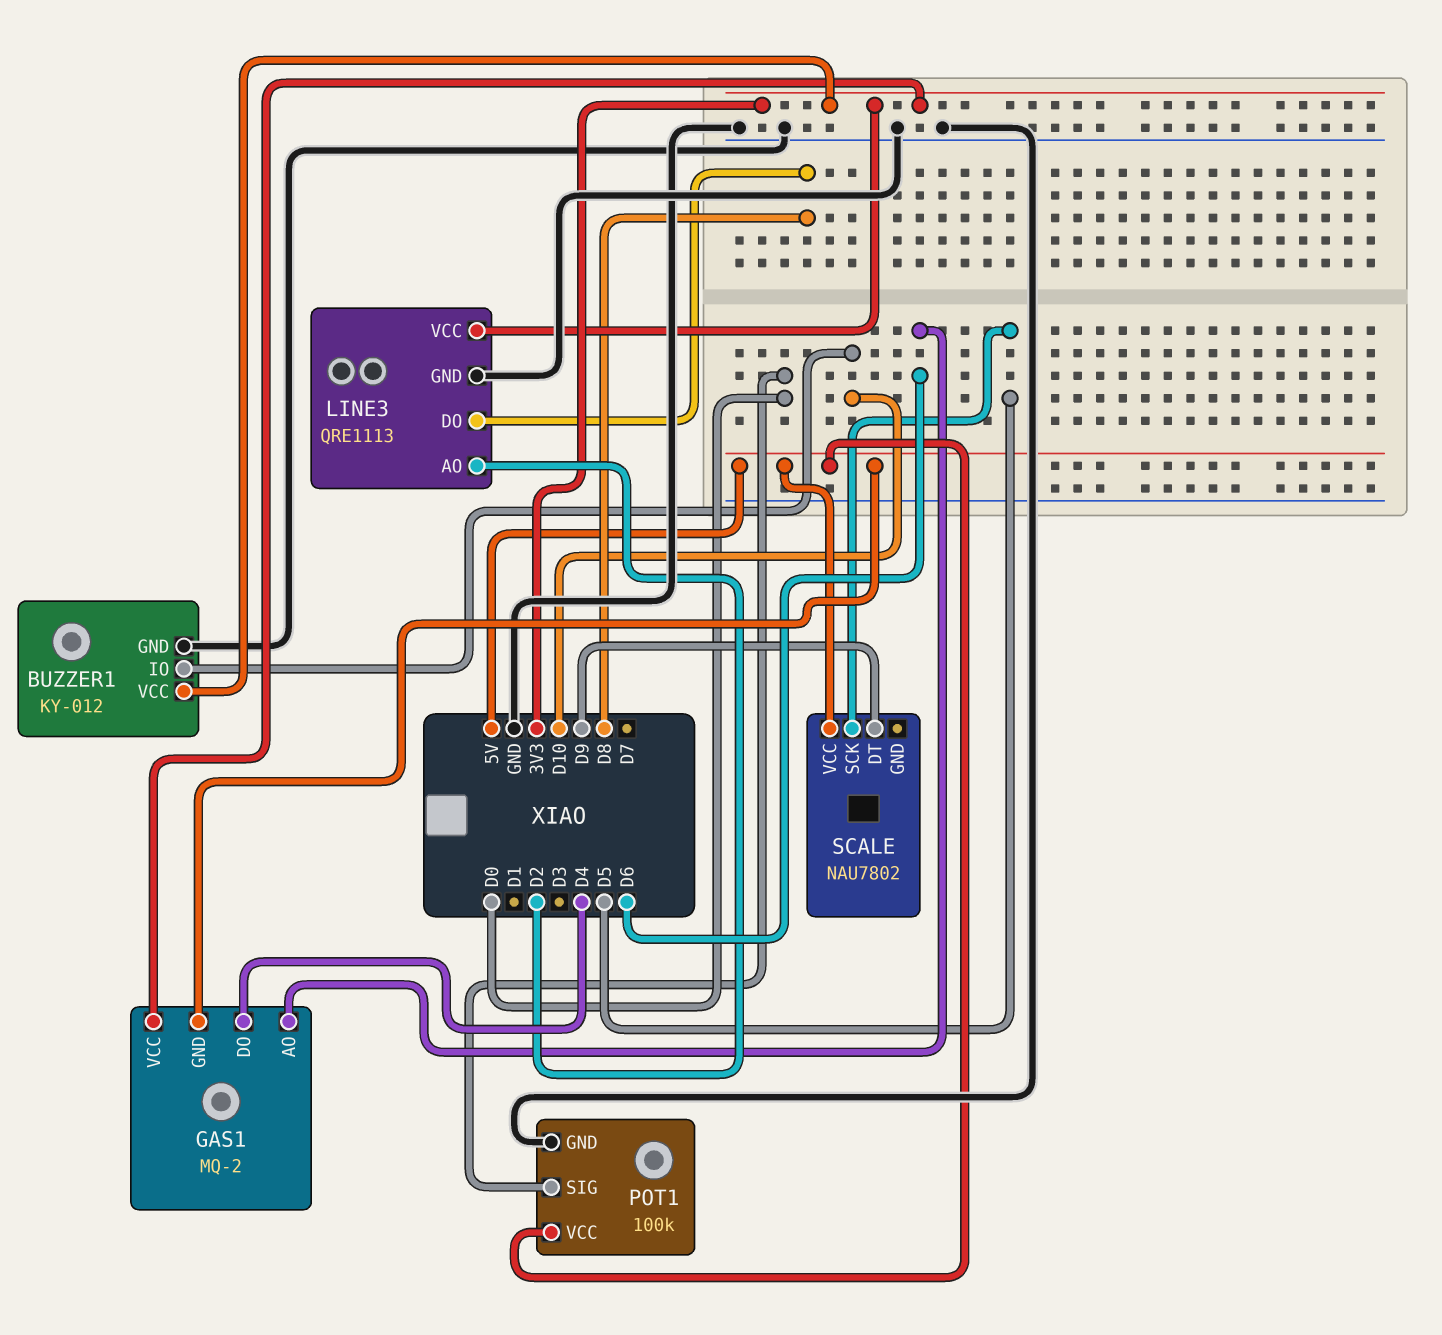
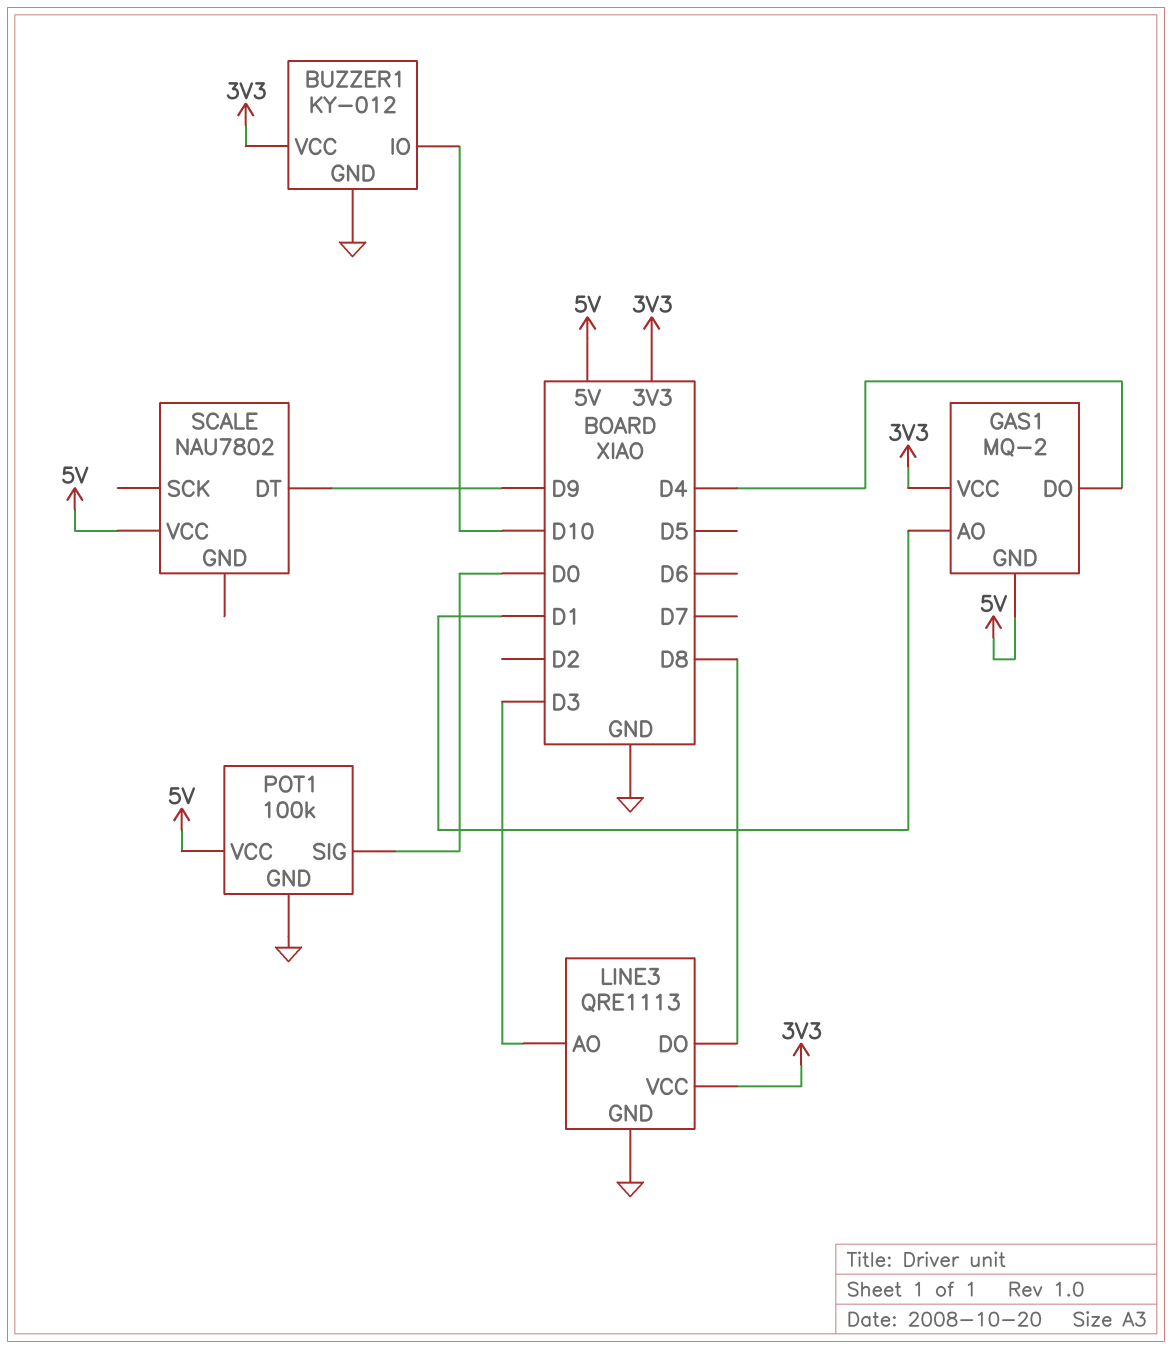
GAS1 pin AO: D6 -> D1
LINE3 pin AO: D2 -> D3
SCALE pin SCK: D5 -> none

